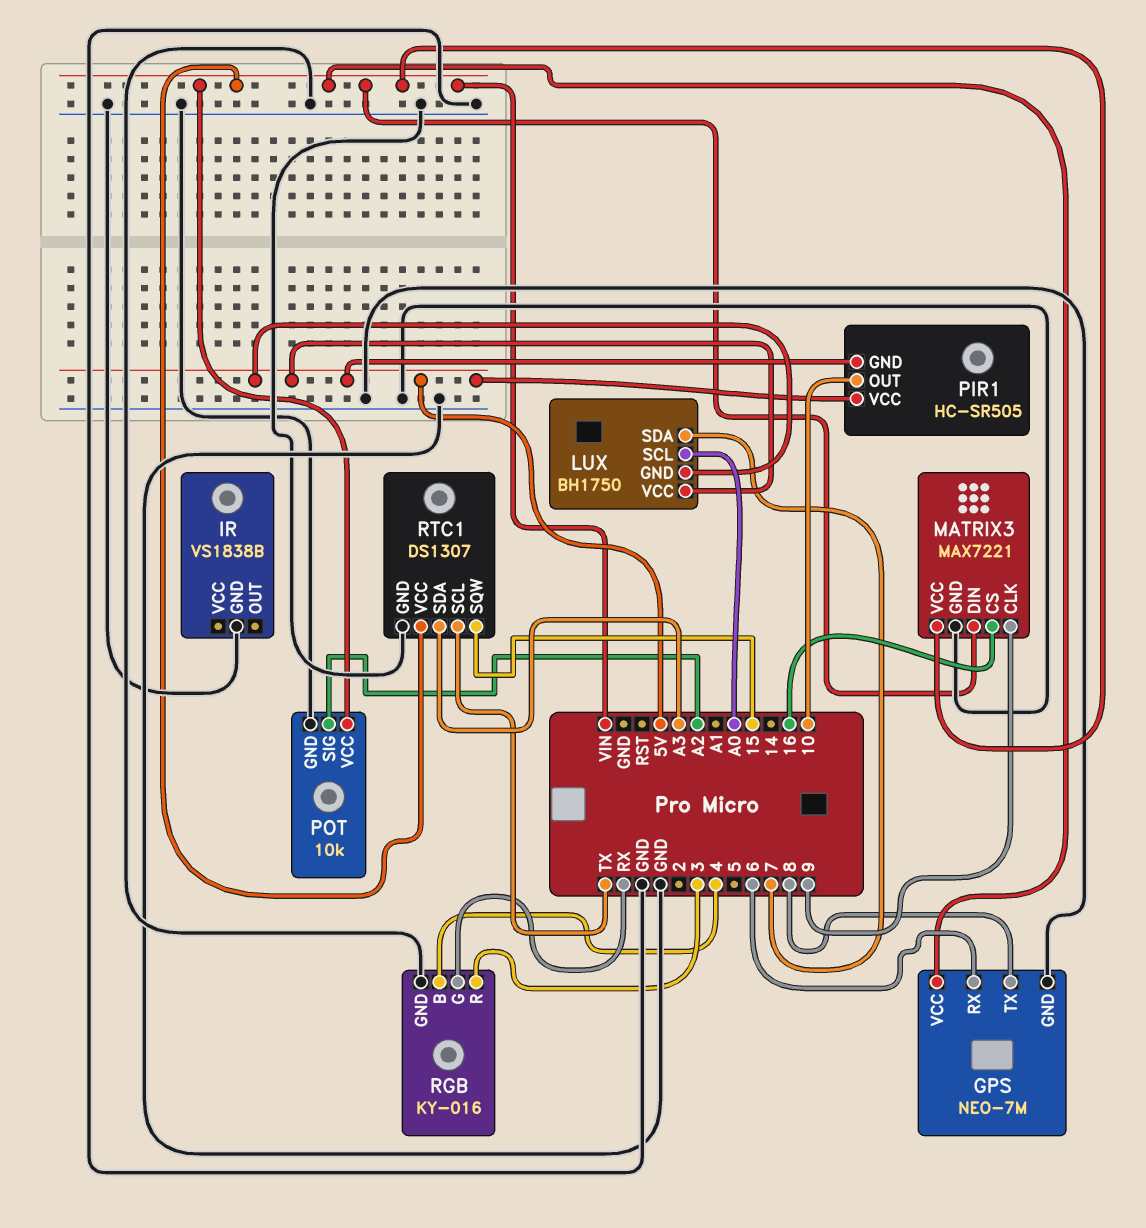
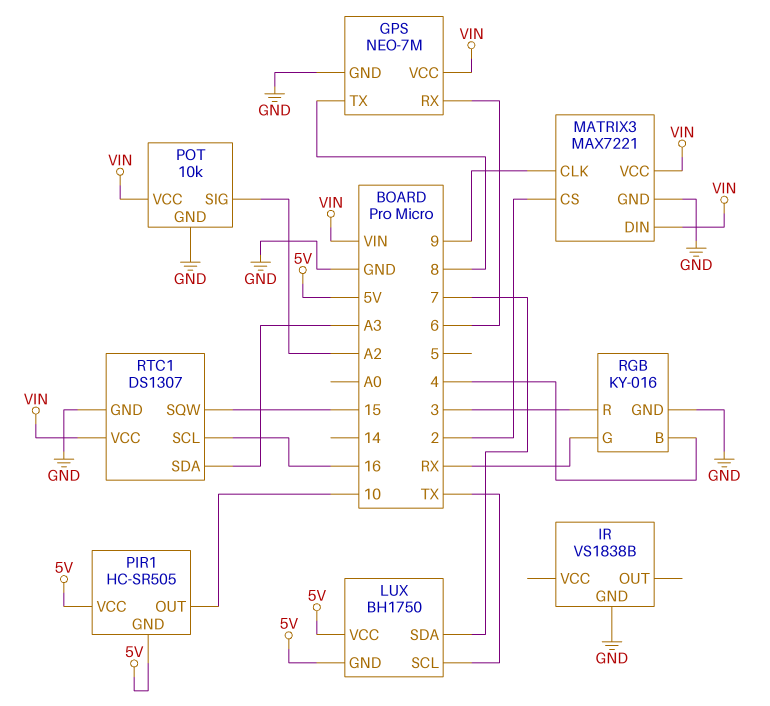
LUX pin SCL: A0 -> TX
MATRIX3 pin CS: 16 -> 2
RTC1 pin SCL: TX -> 16

